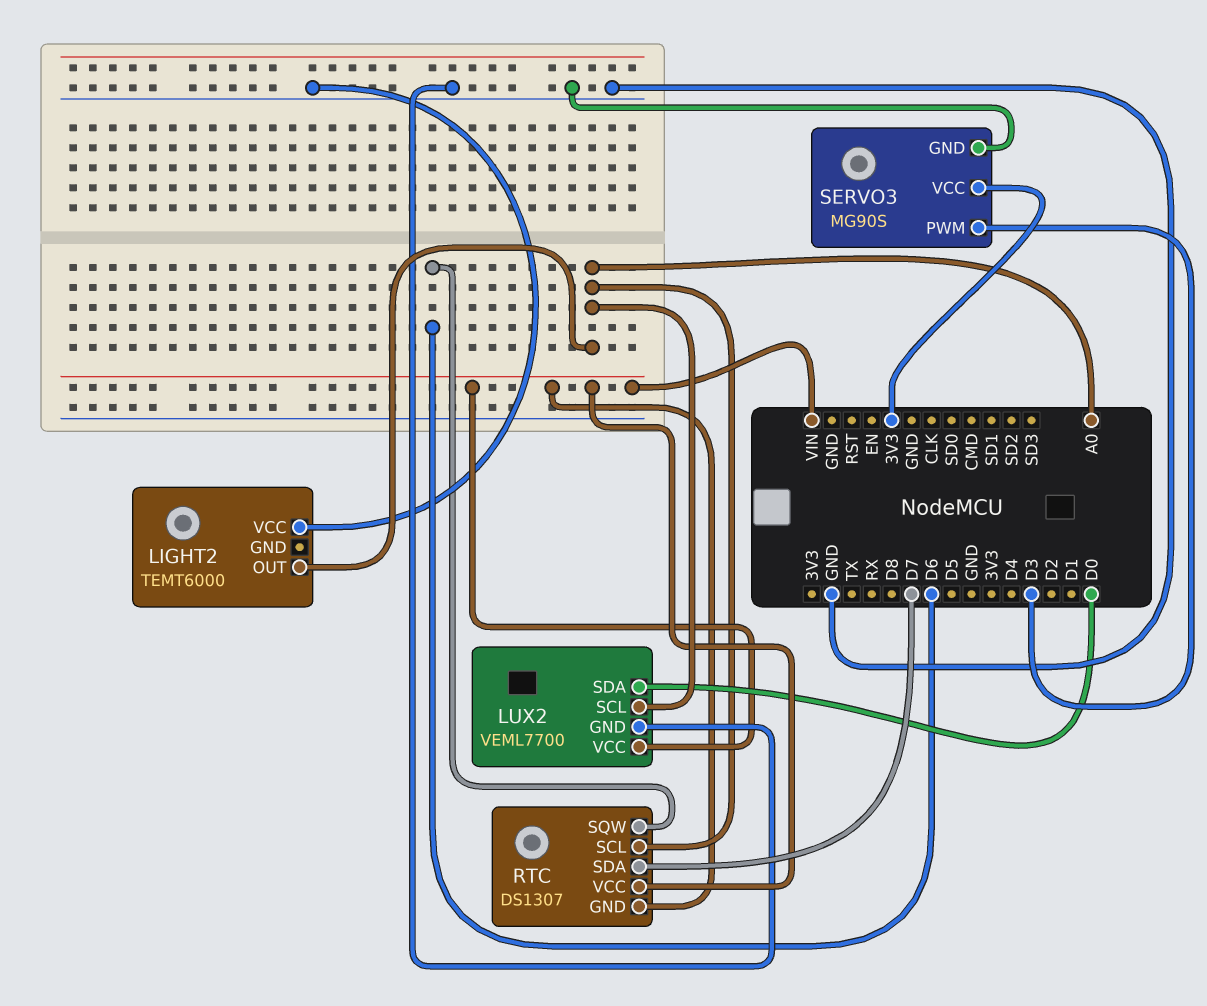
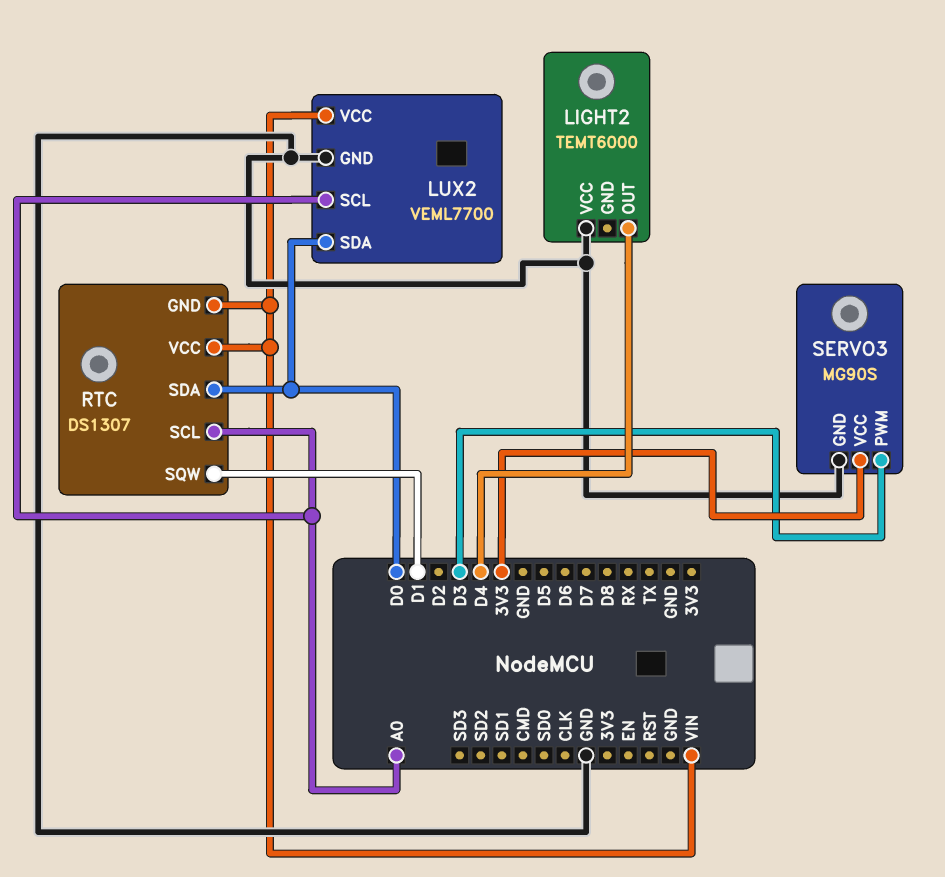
LIGHT2 pin OUT: A0 -> D4
RTC pin SDA: D7 -> D0
RTC pin SQW: D6 -> D1

